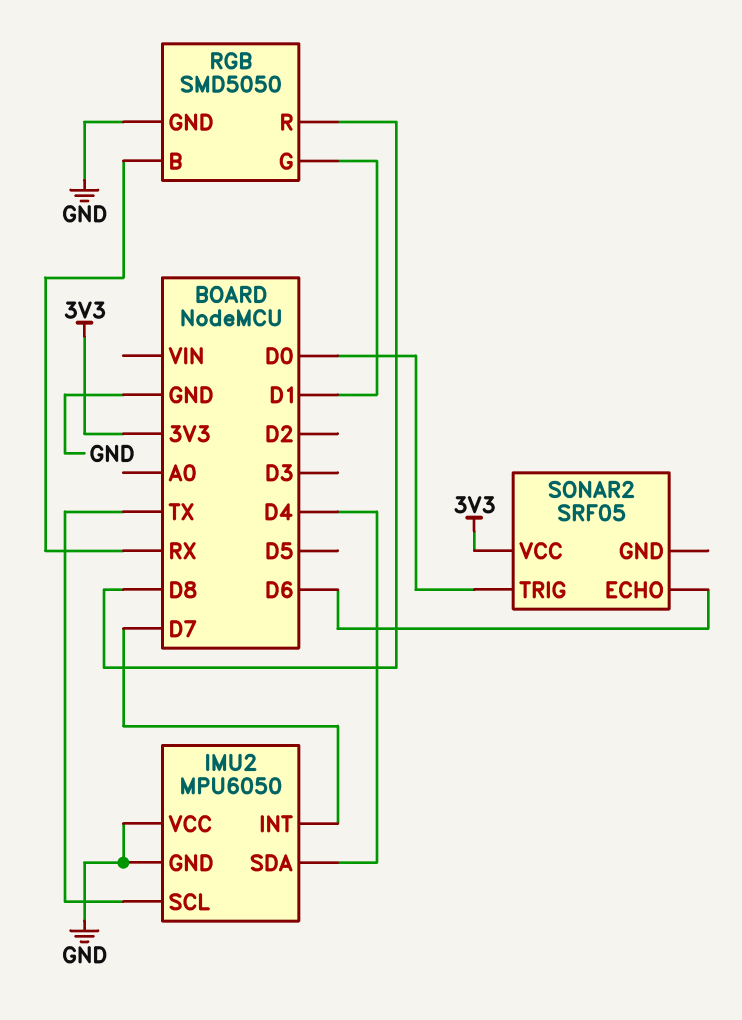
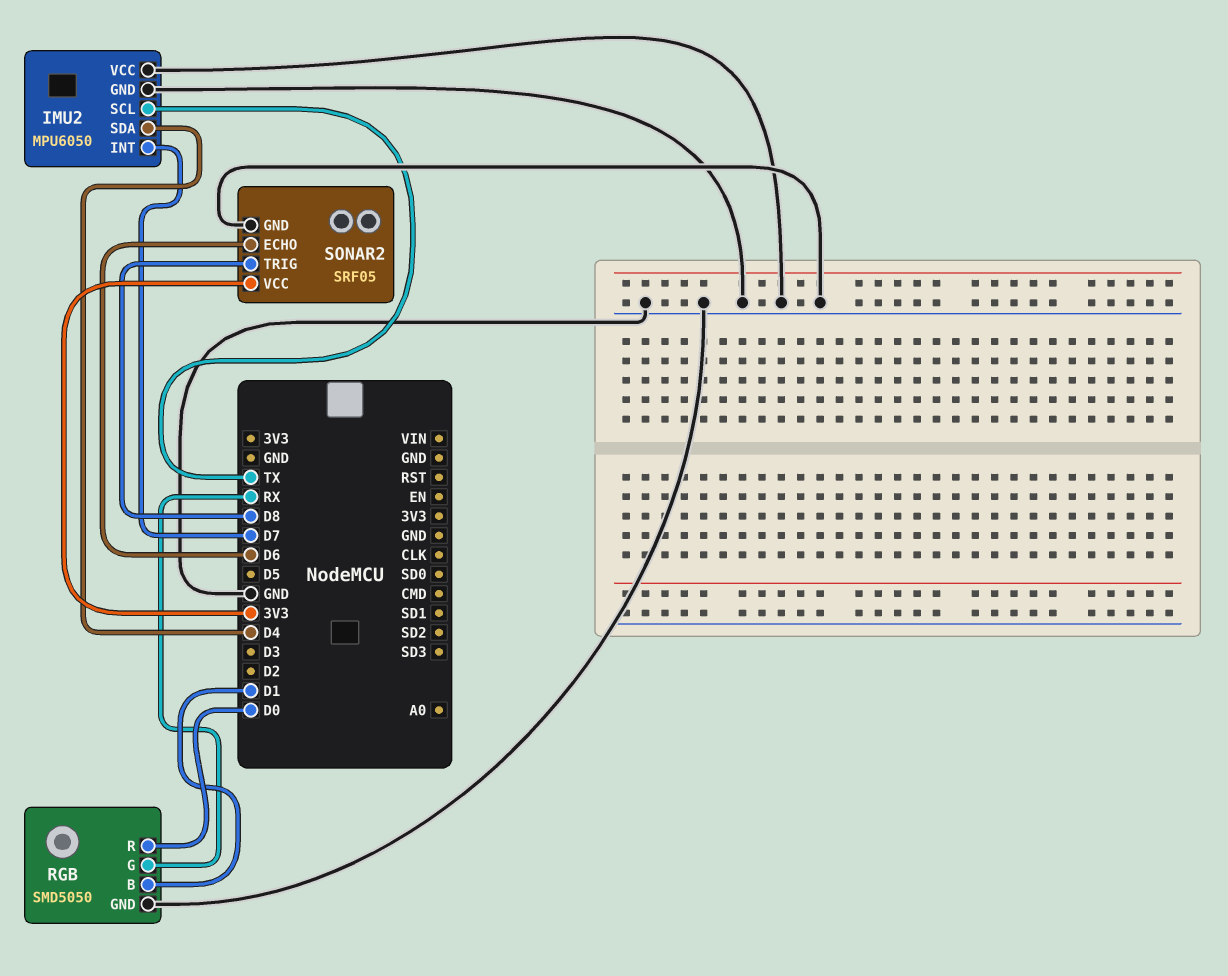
RGB pin B: RX -> D1
RGB pin G: D1 -> RX
RGB pin R: D8 -> D0
SONAR2 pin GND: none -> GND
SONAR2 pin TRIG: D0 -> D8

